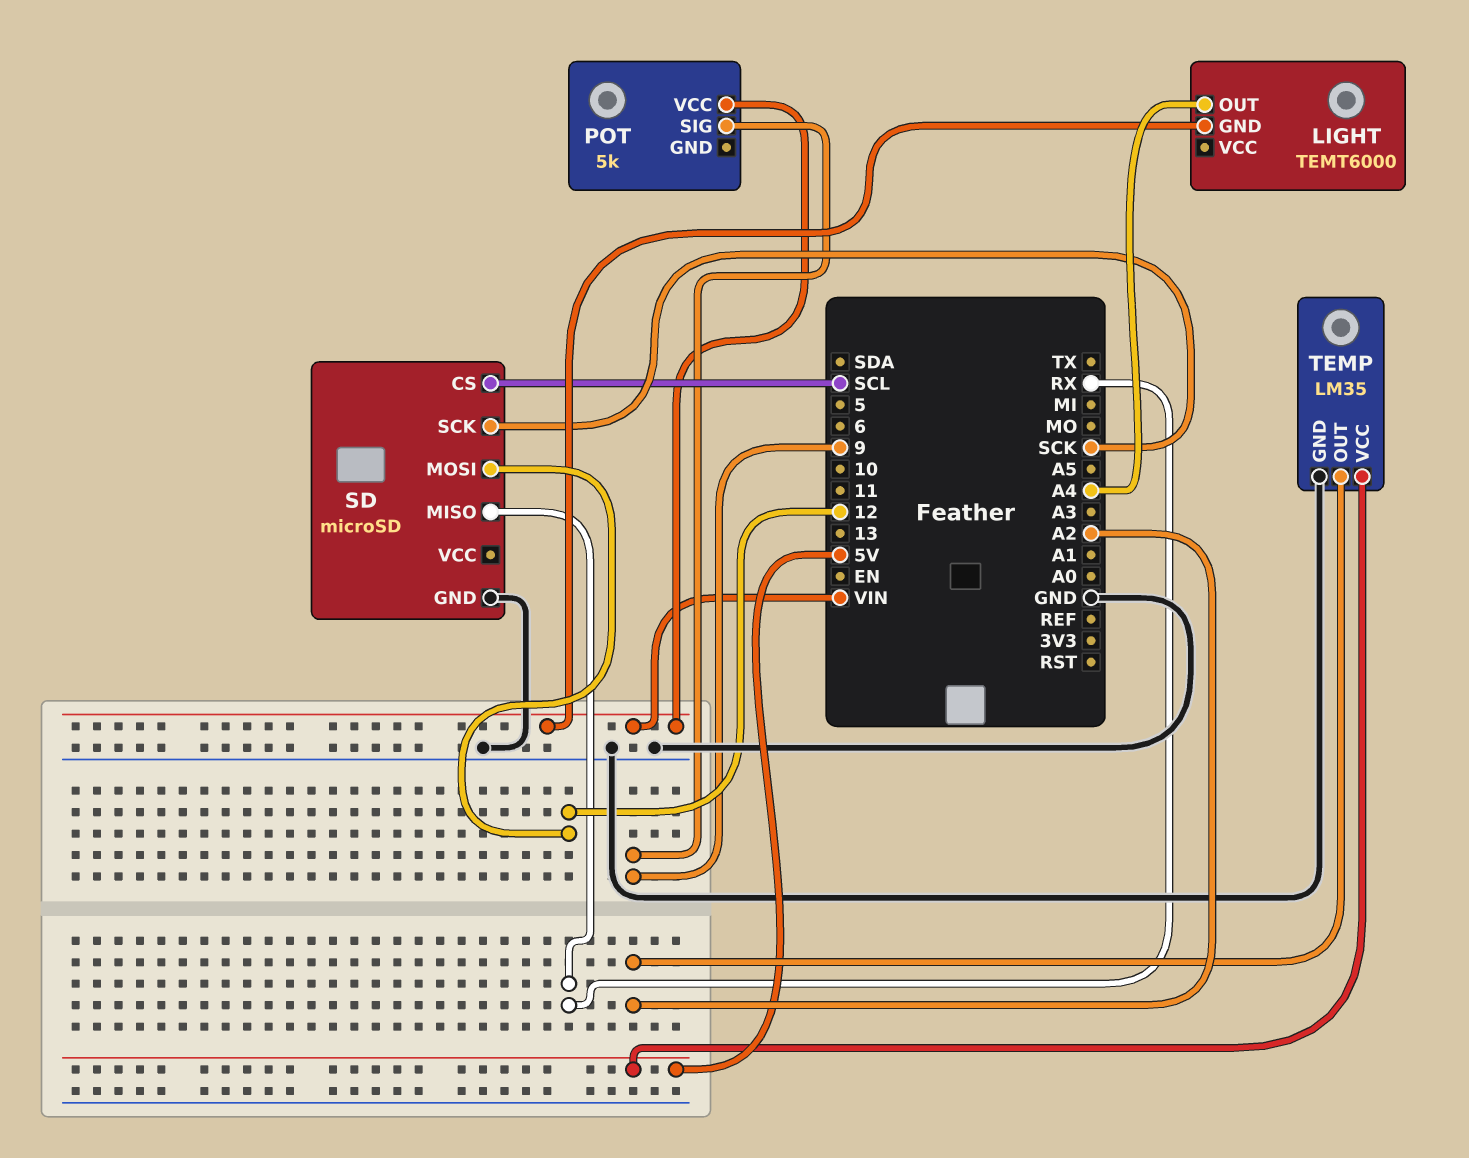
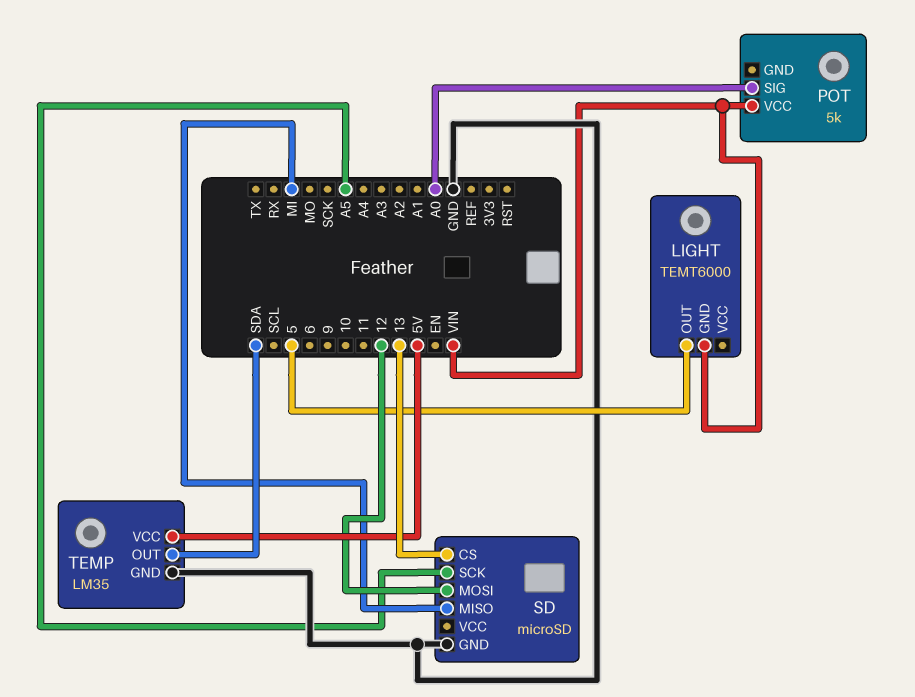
LIGHT pin OUT: A4 -> 5
POT pin SIG: 9 -> A0
SD pin CS: SCL -> 13
SD pin MISO: RX -> MI
SD pin SCK: SCK -> A5
TEMP pin OUT: A2 -> SDA

